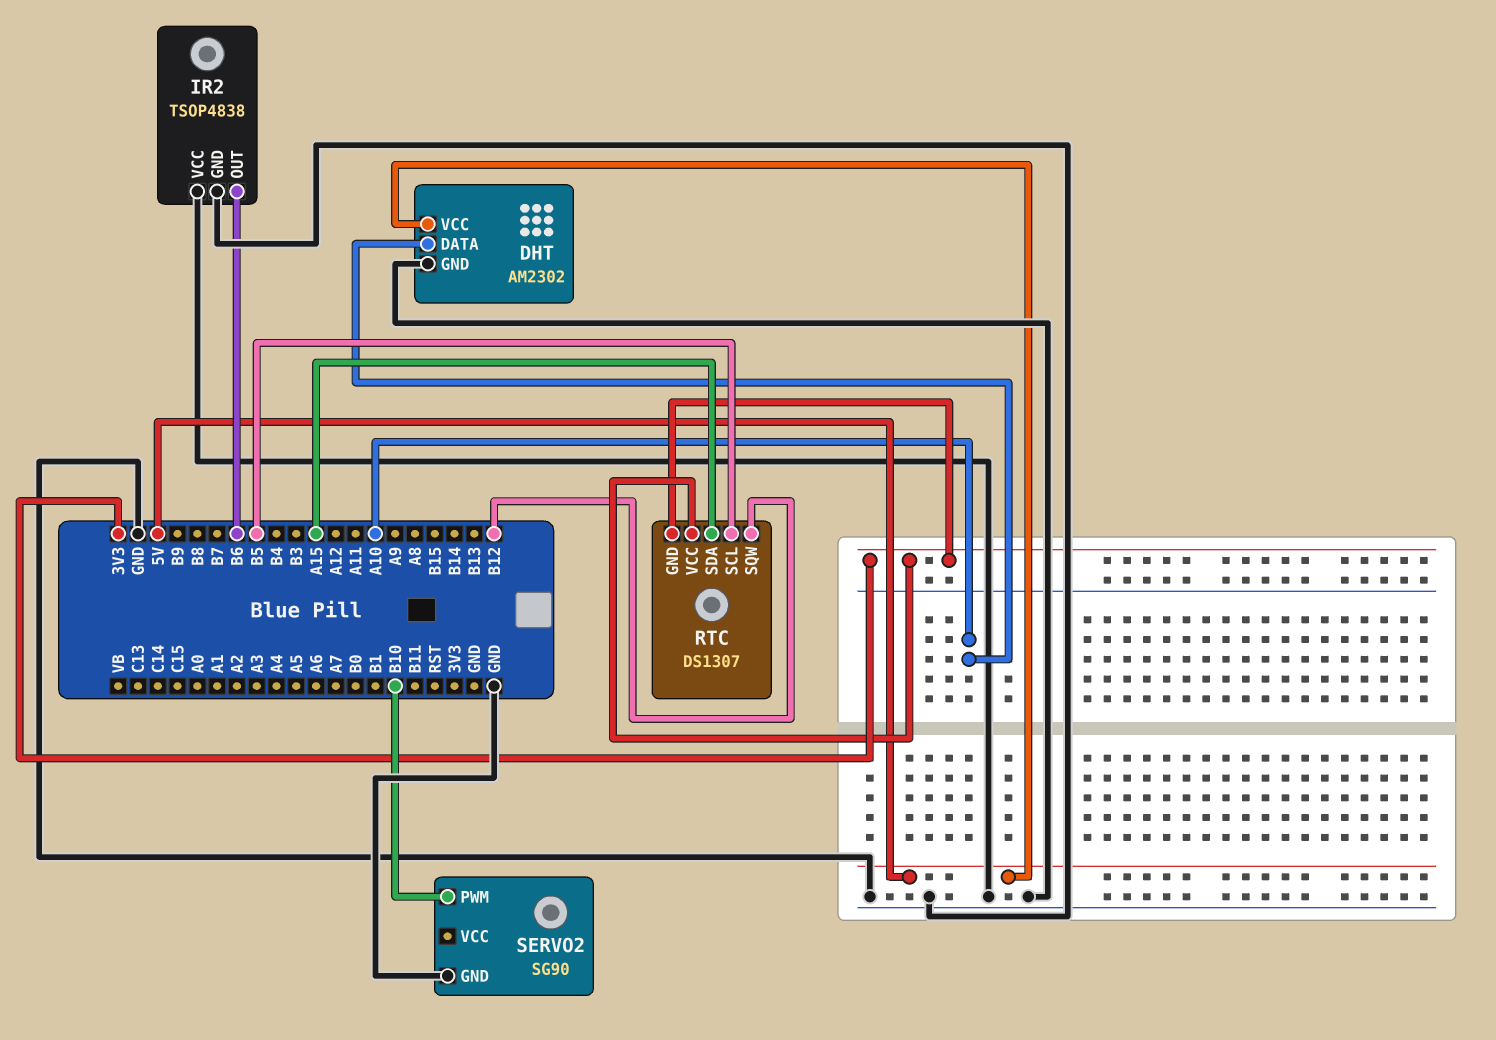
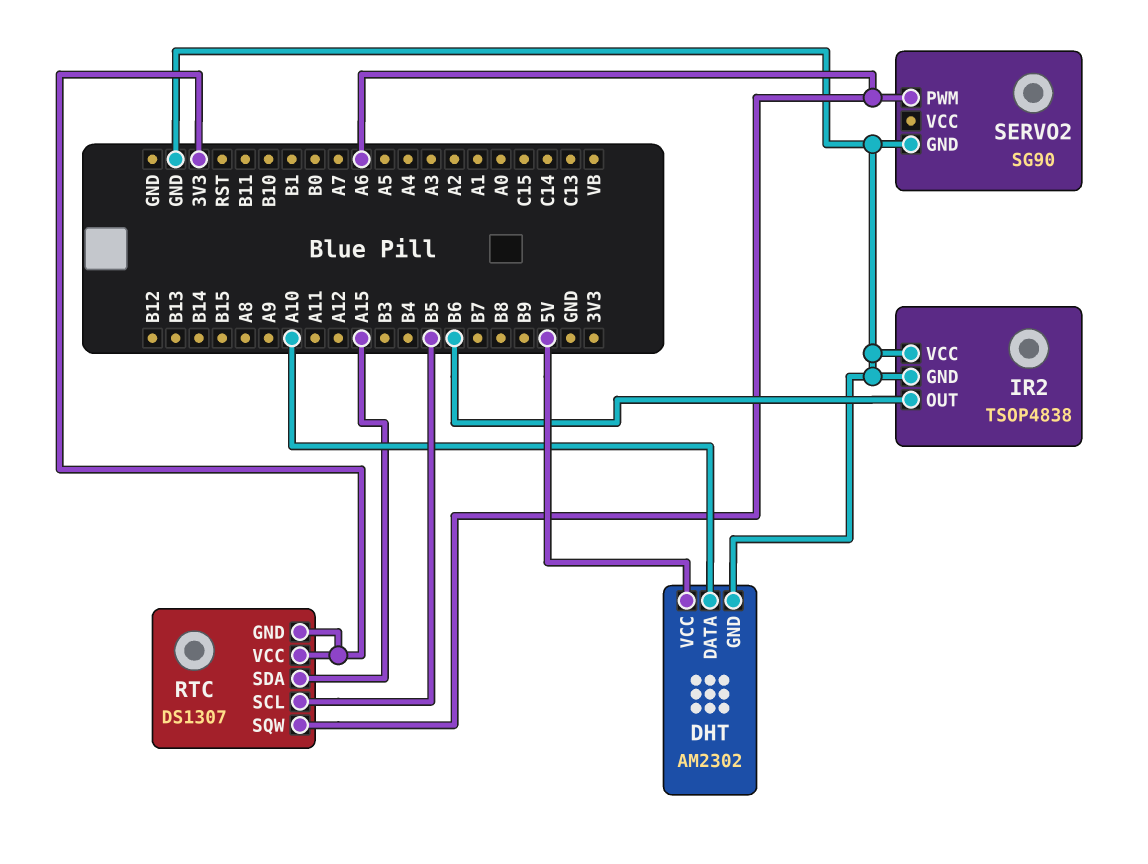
RTC pin SQW: B12 -> A6
SERVO2 pin PWM: B10 -> A6

